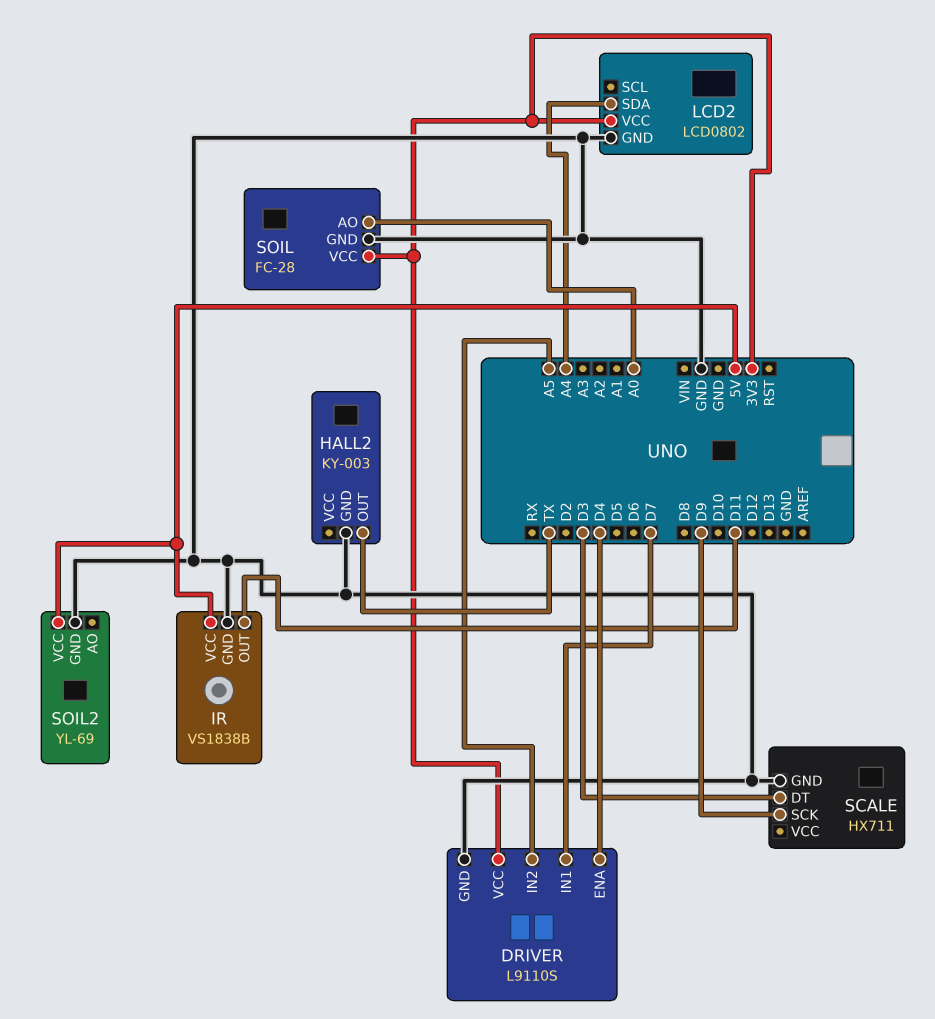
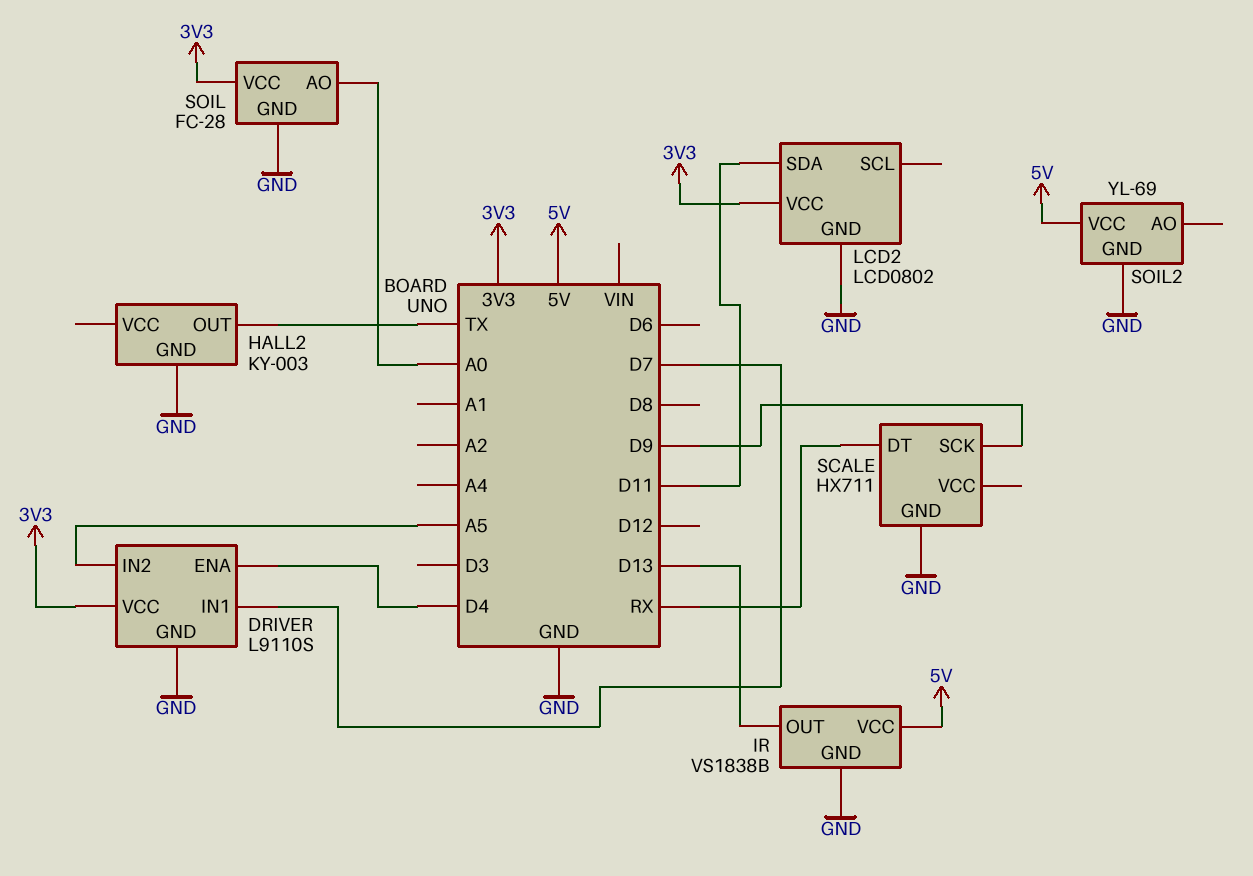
IR pin OUT: D11 -> D13
LCD2 pin SDA: A4 -> D11
SCALE pin DT: D3 -> RX

